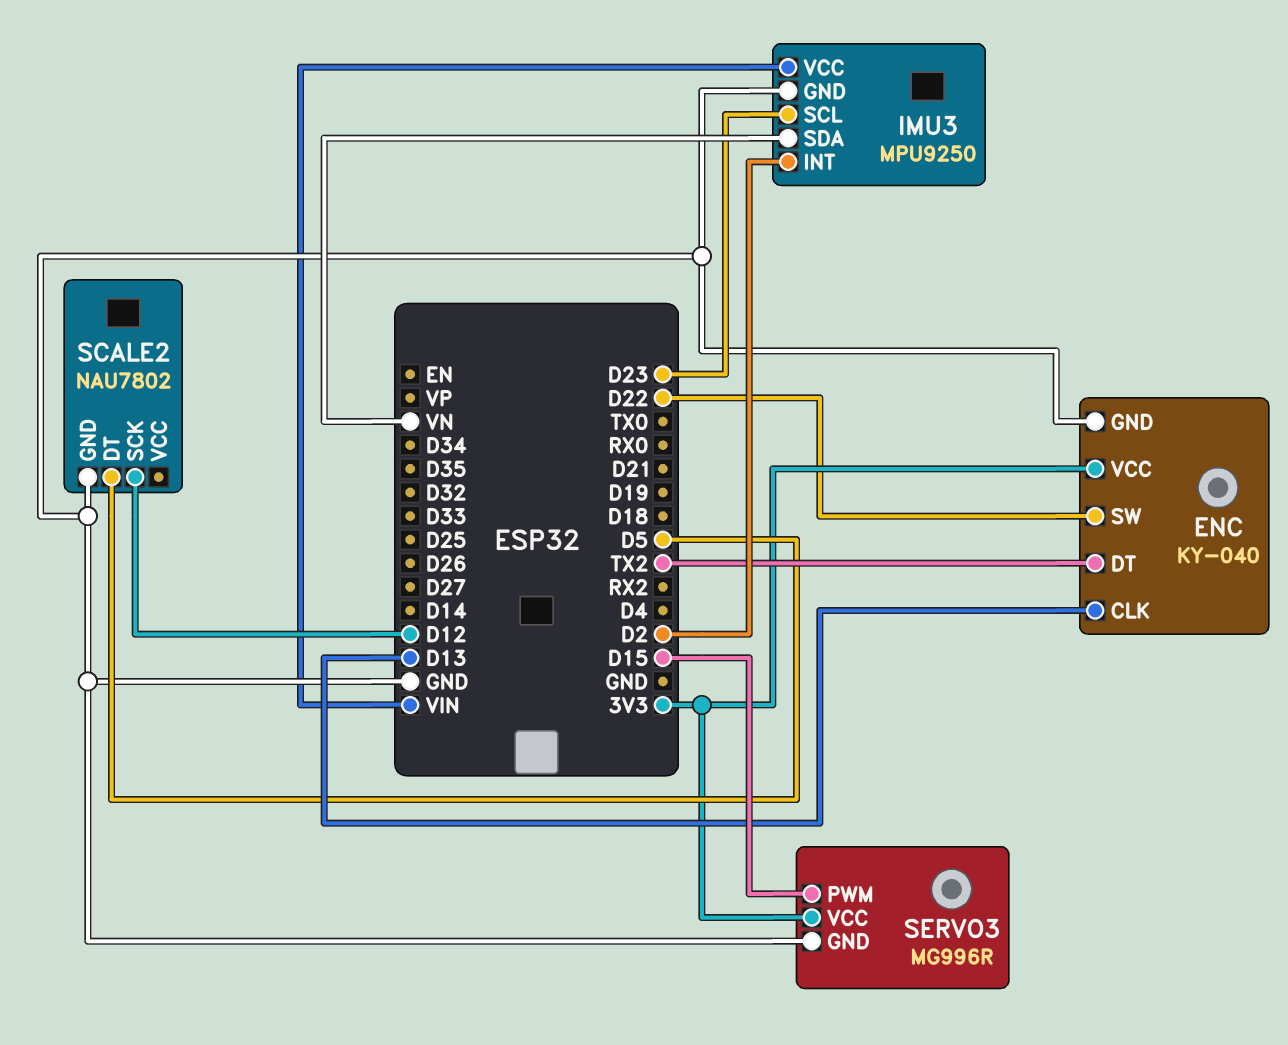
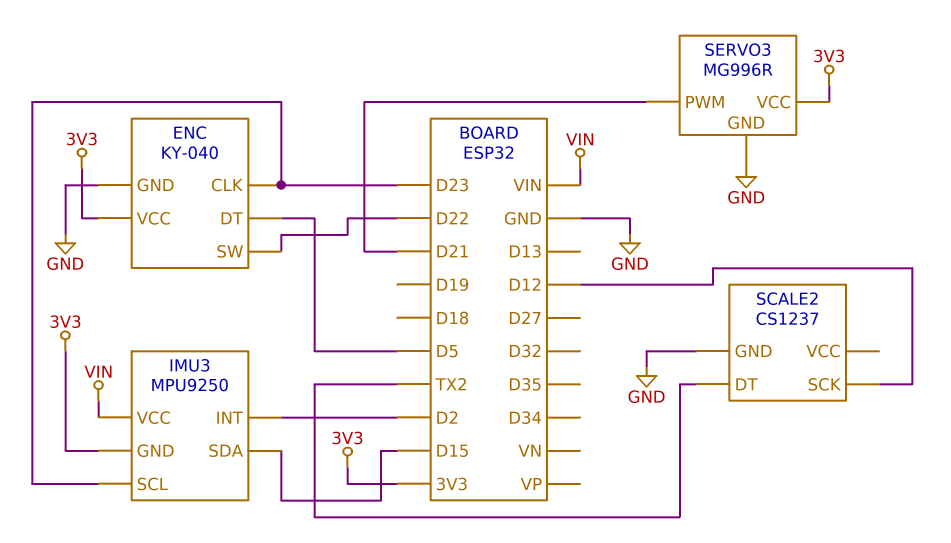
ENC pin CLK: D13 -> D23
ENC pin DT: TX2 -> D5
IMU3 pin GND: GND -> 3V3
IMU3 pin SDA: VN -> D15
SCALE2: NAU7802 -> CS1237
SCALE2 pin DT: D5 -> TX2
SERVO3 pin PWM: D15 -> D21

